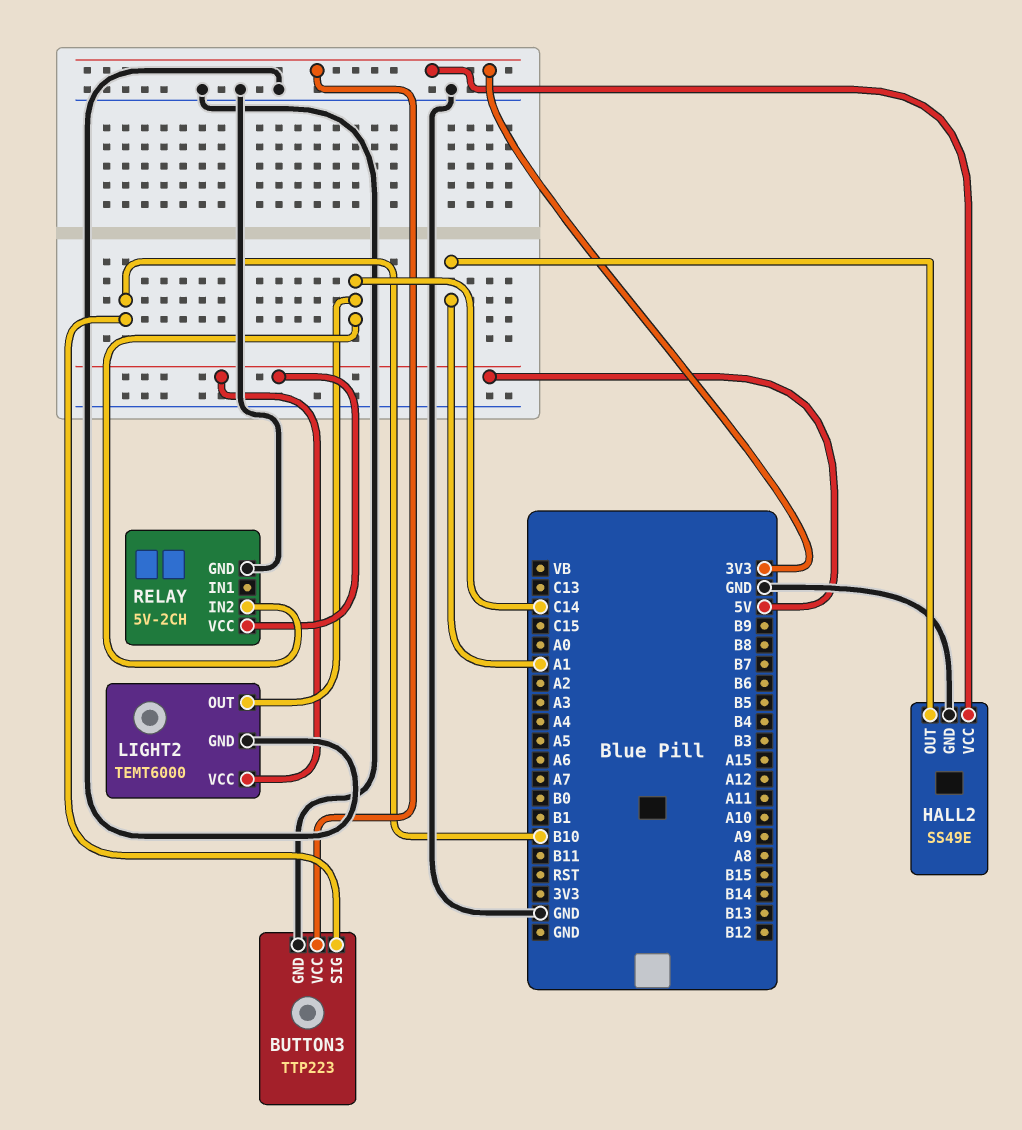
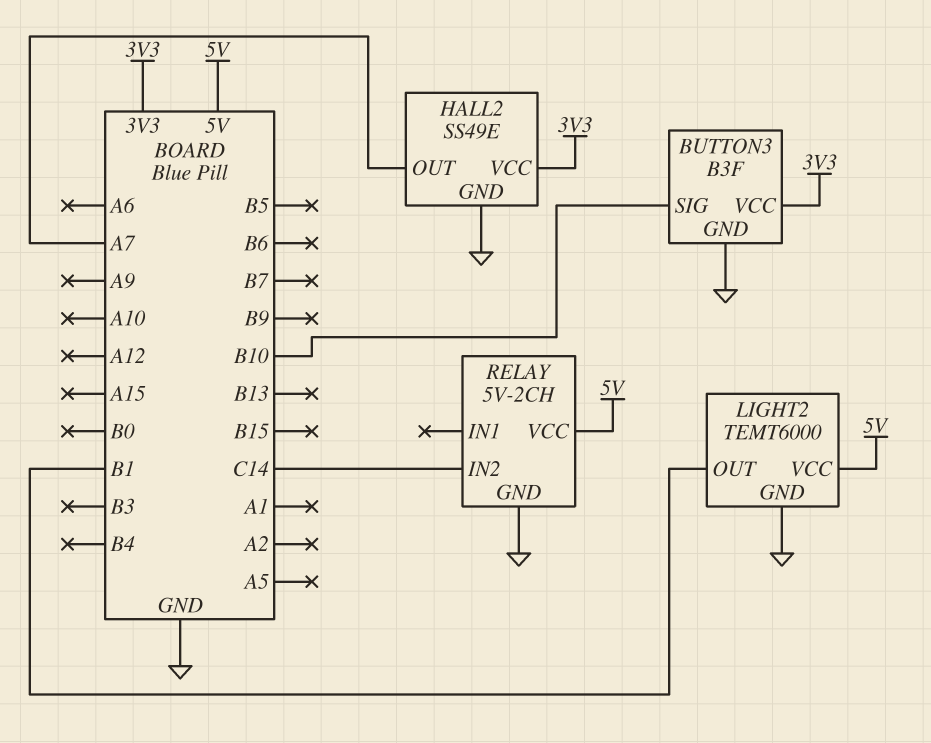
BUTTON3: TTP223 -> B3F
HALL2 pin OUT: A1 -> A7
LIGHT2 pin OUT: C14 -> B1

